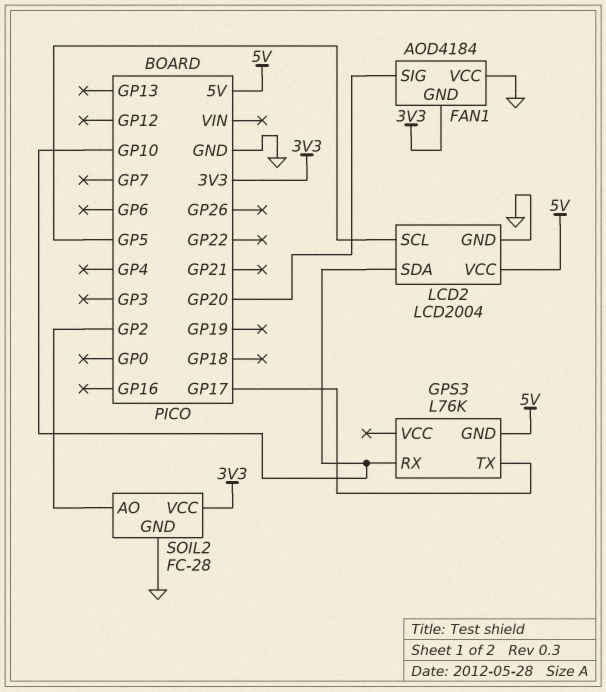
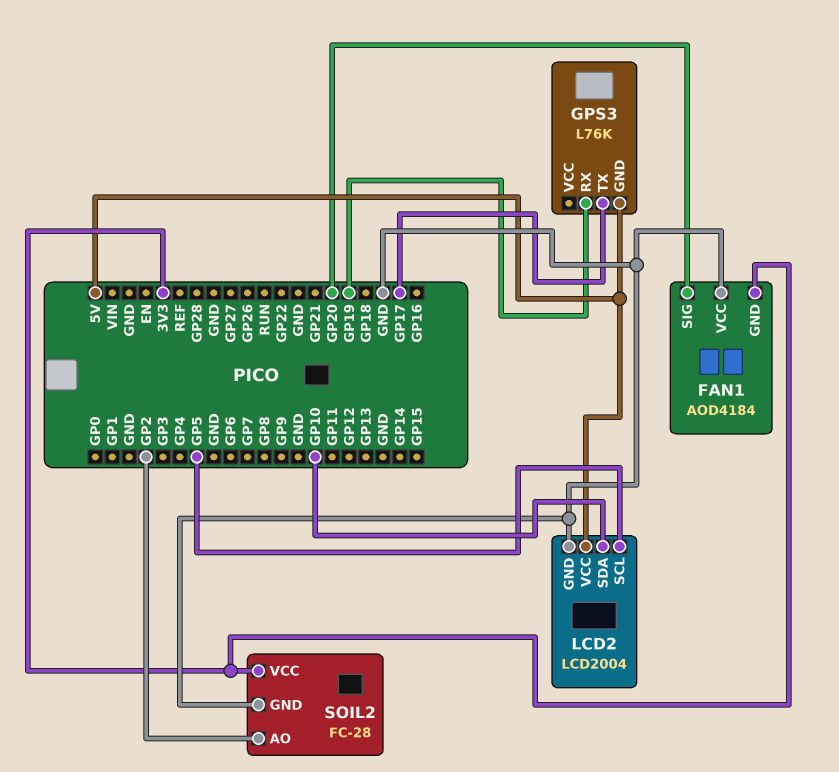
GPS3 pin RX: GP10 -> GP19

